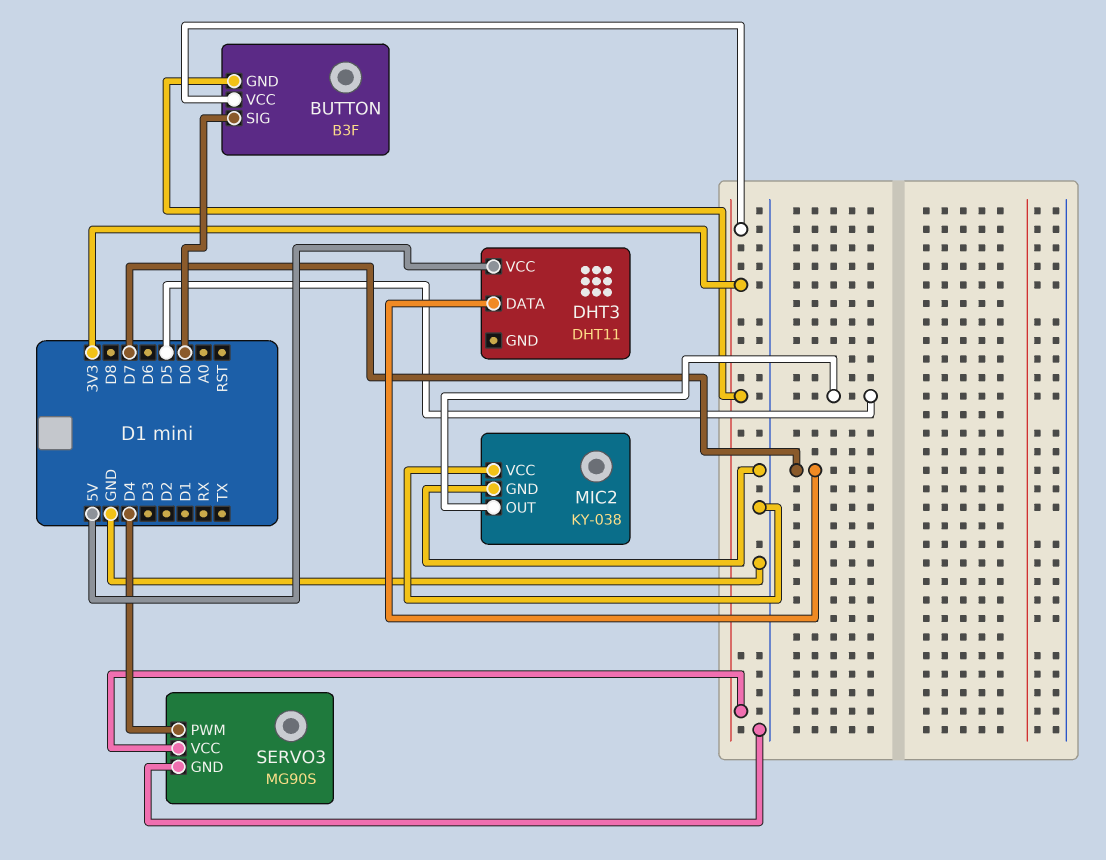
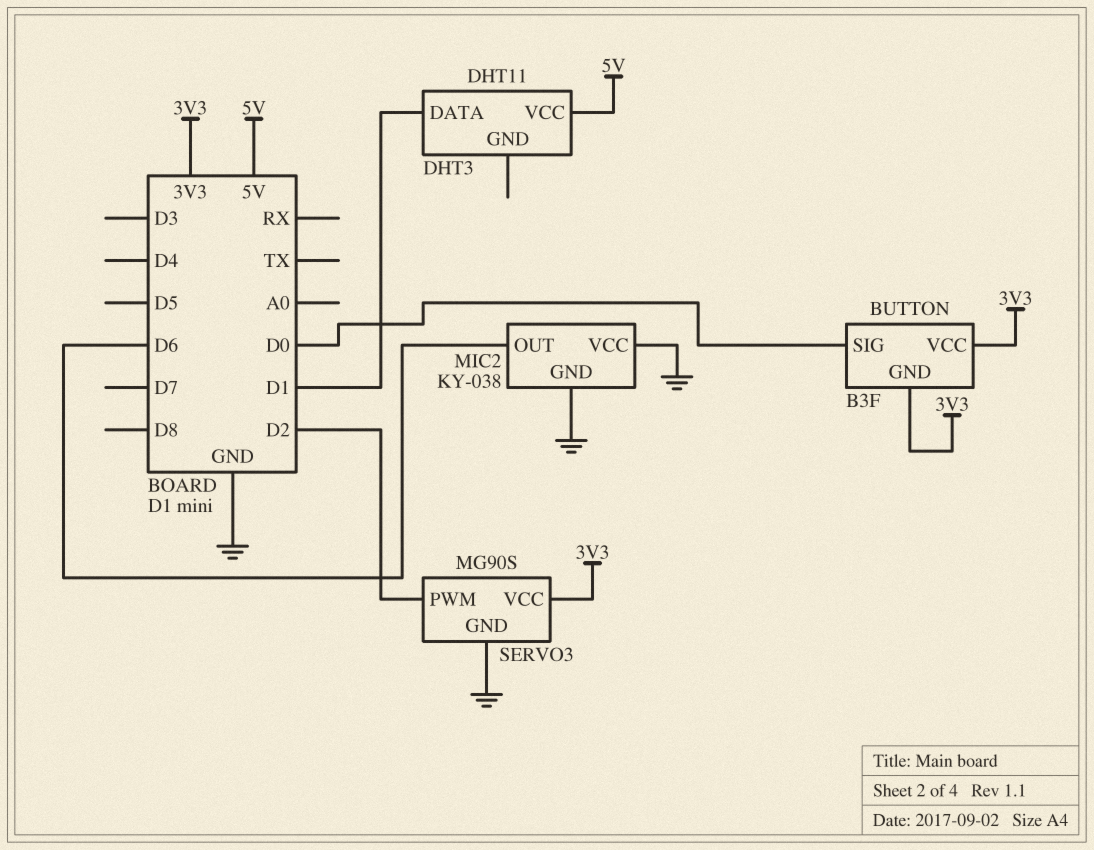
DHT3 pin DATA: D7 -> D1
MIC2 pin OUT: D5 -> D6
SERVO3 pin PWM: D4 -> D2

